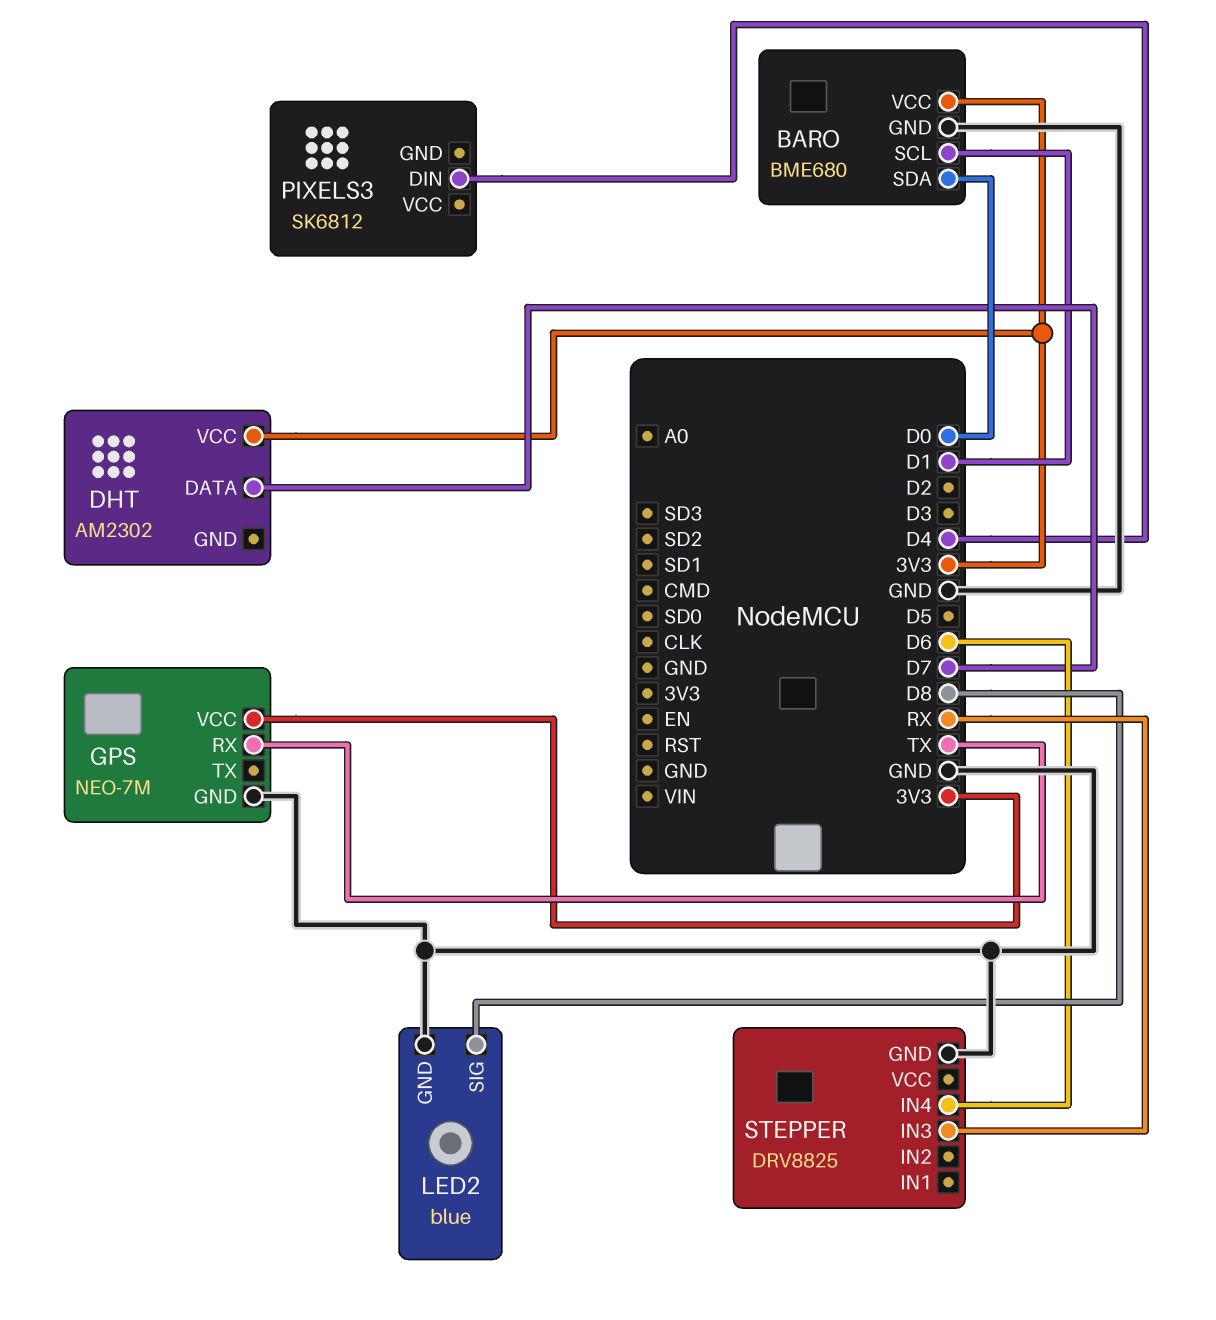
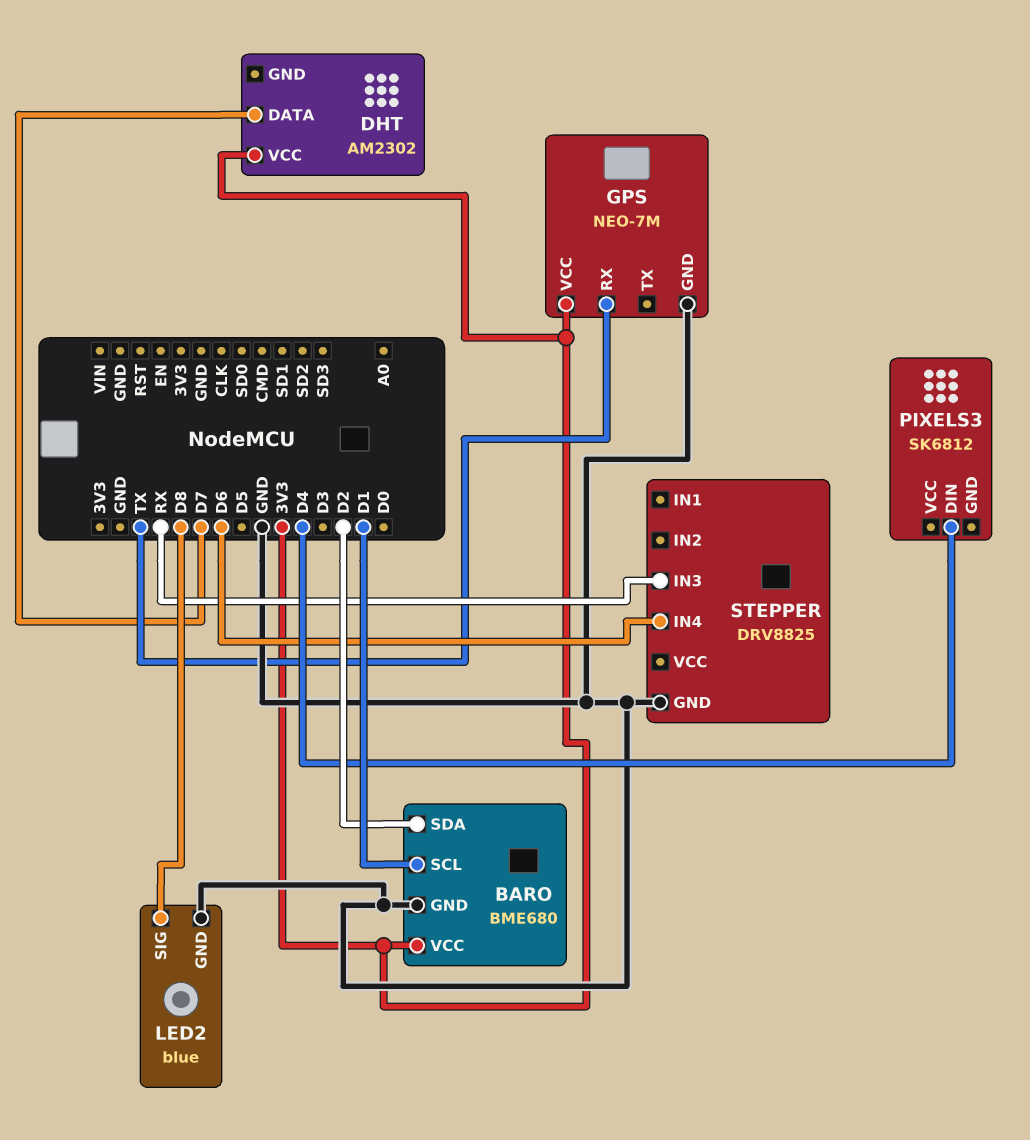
BARO pin SDA: D0 -> D2

